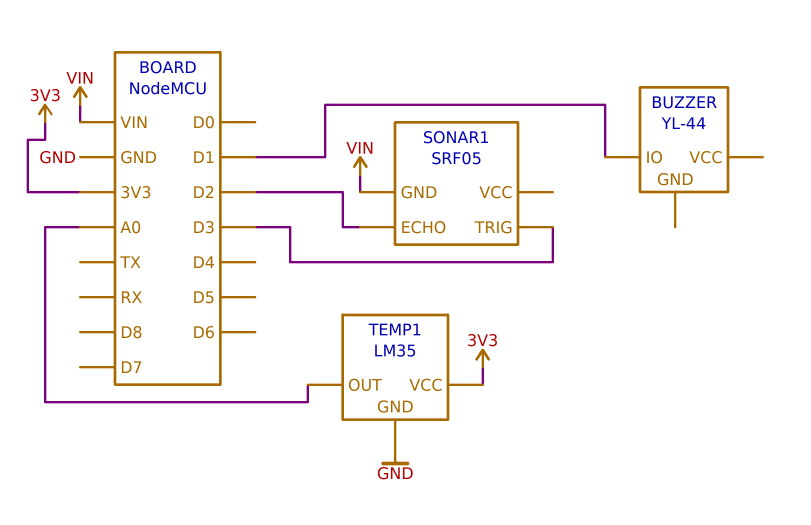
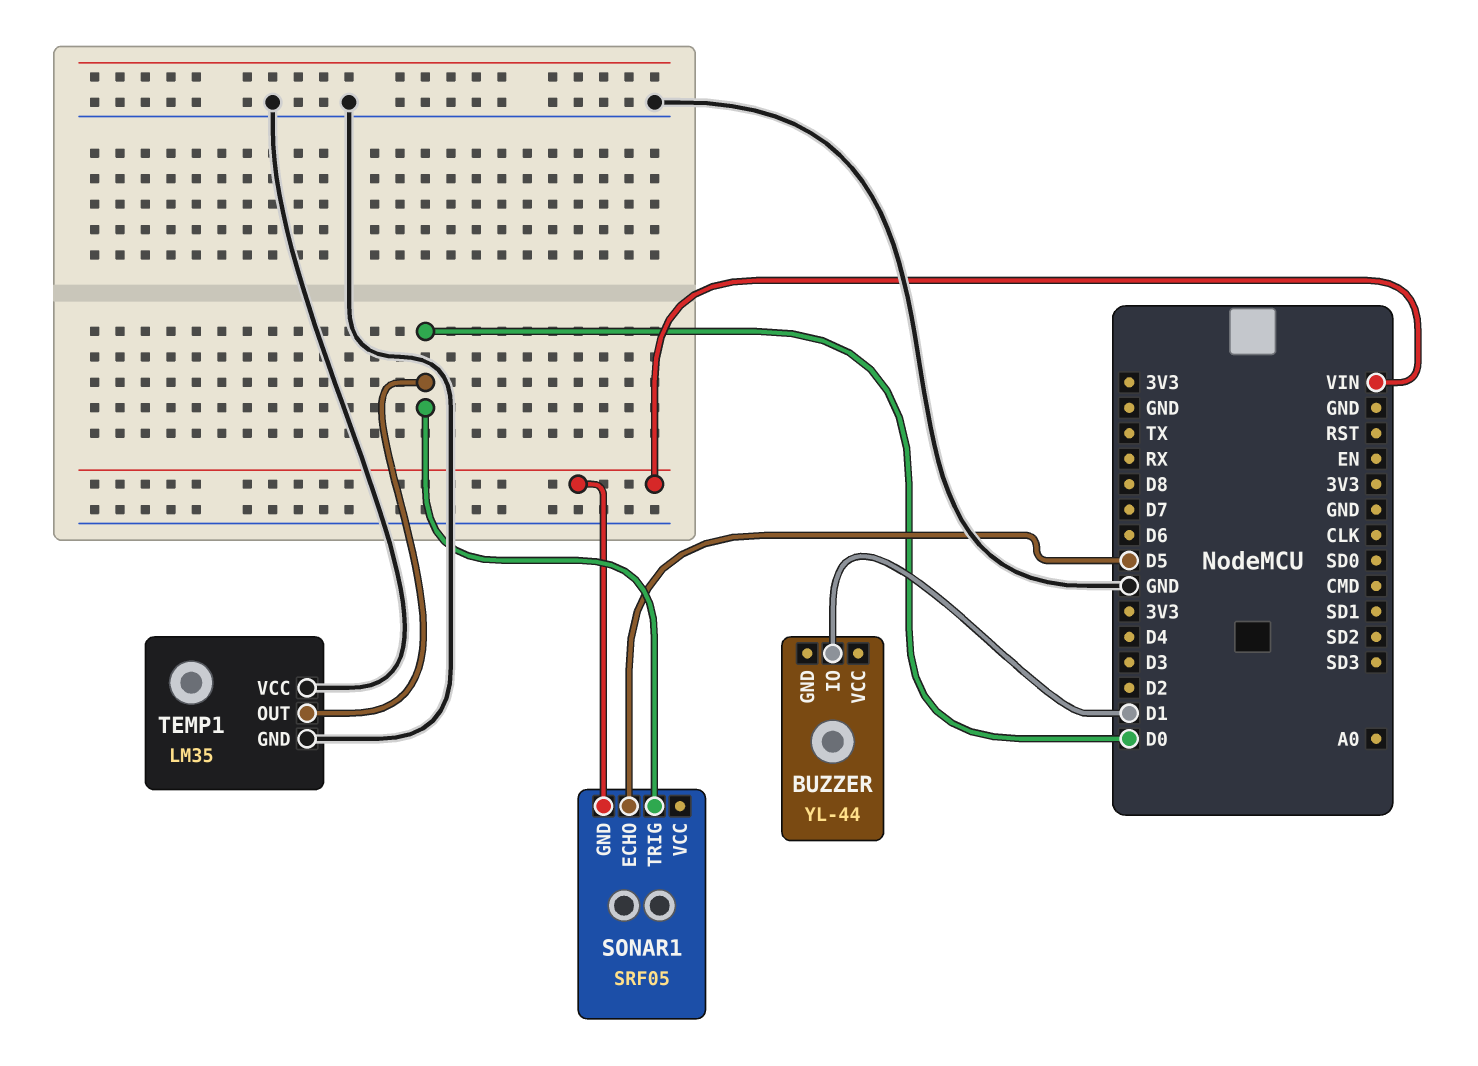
SONAR1 pin ECHO: D2 -> D5
SONAR1 pin TRIG: D3 -> D0
TEMP1 pin OUT: A0 -> D0
TEMP1 pin VCC: 3V3 -> GND

